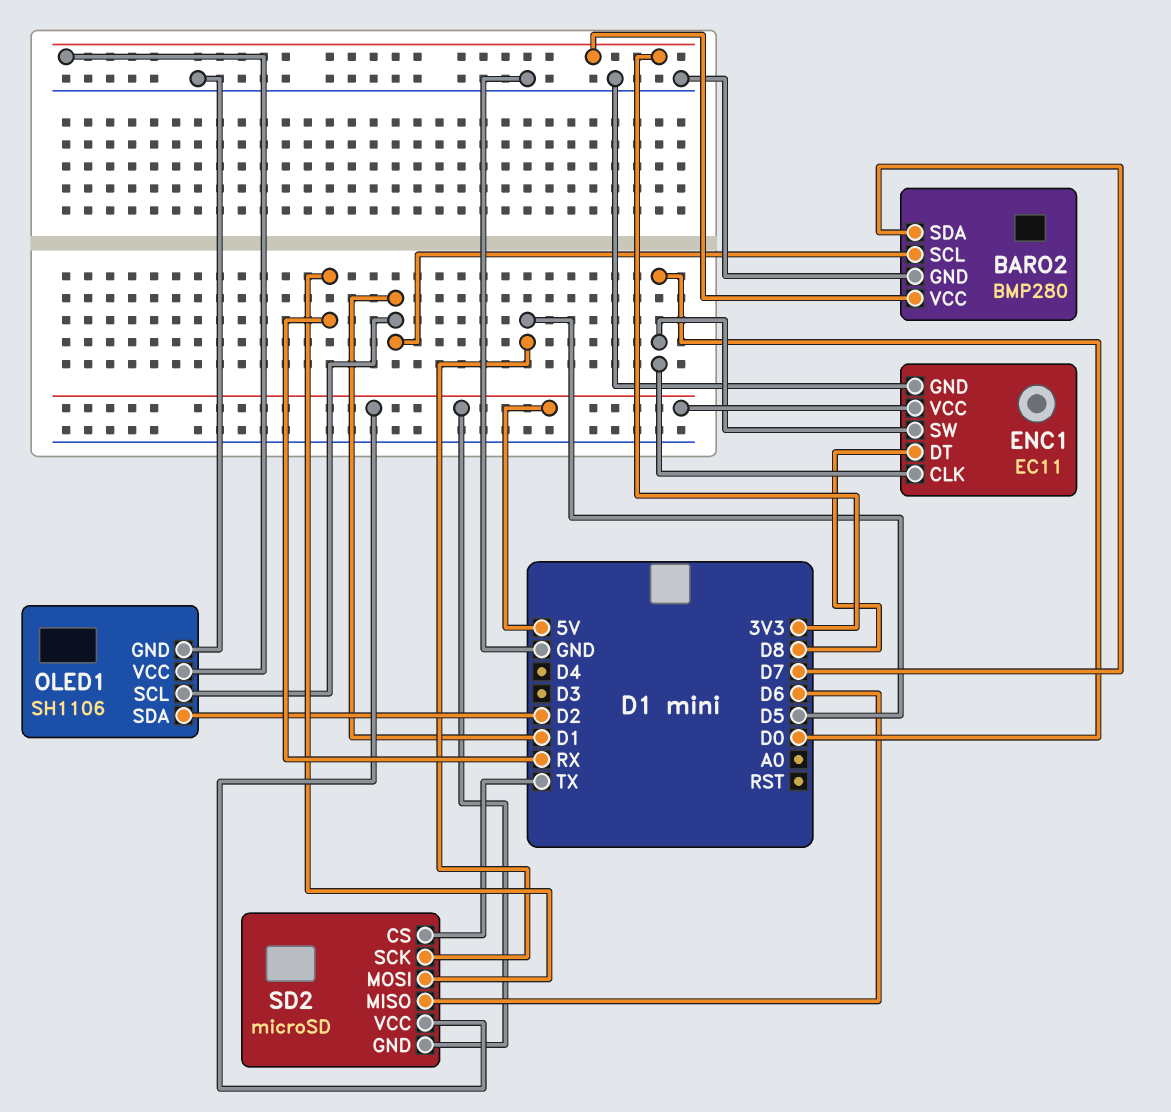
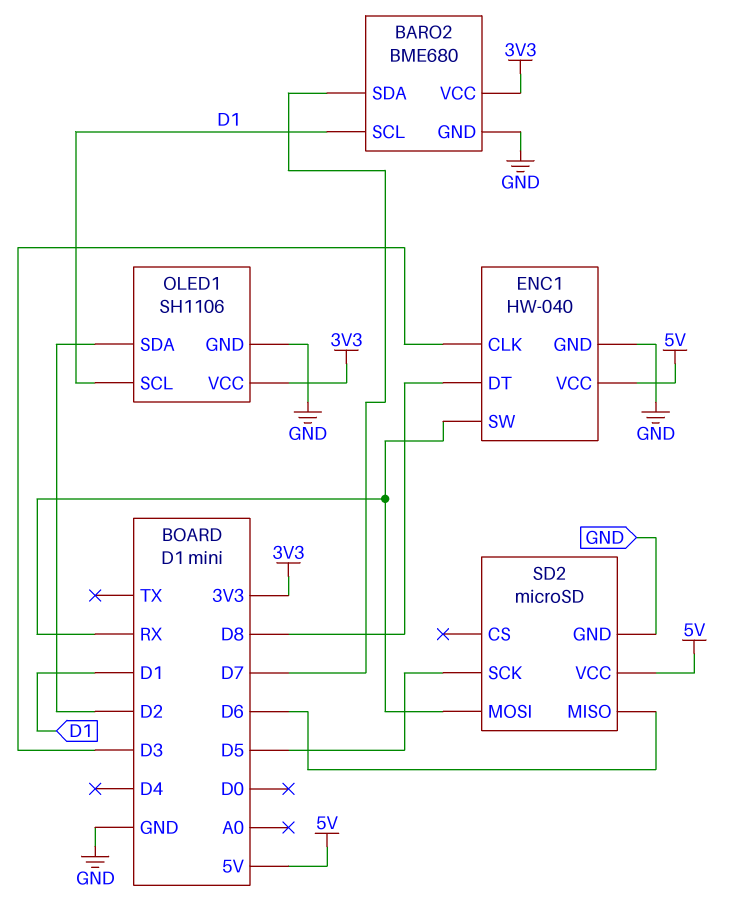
BARO2: BMP280 -> BME680
ENC1: EC11 -> HW-040
ENC1 pin CLK: D0 -> D3
ENC1 pin SW: D0 -> RX
SD2 pin CS: TX -> none
SD2 pin GND: 5V -> GND

